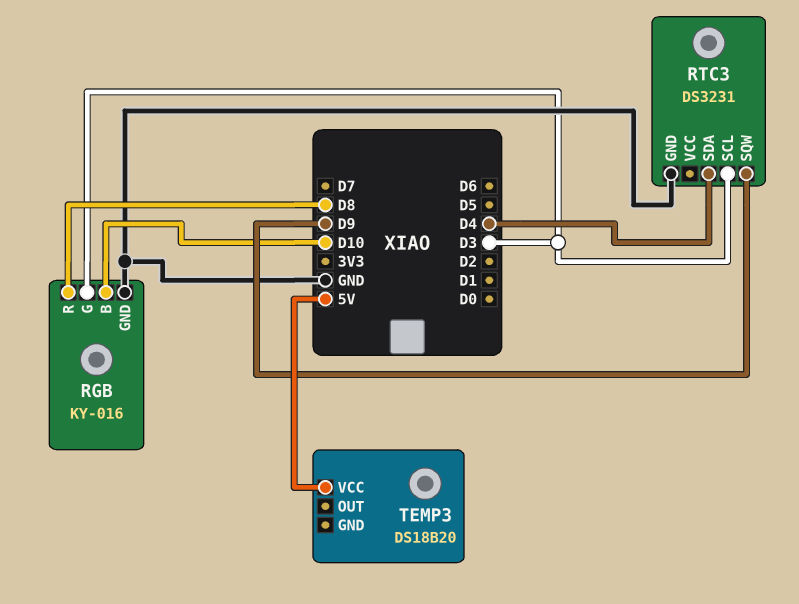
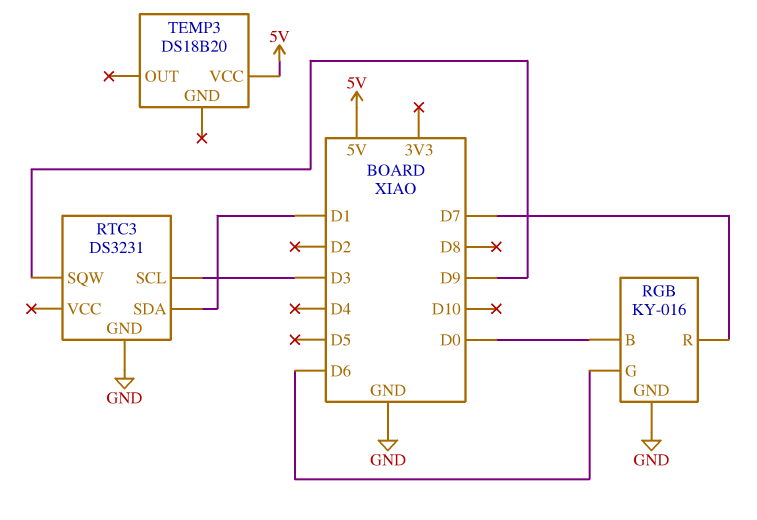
RGB pin B: D10 -> D0
RGB pin G: D3 -> D6
RGB pin R: D8 -> D7
RTC3 pin SDA: D4 -> D1

